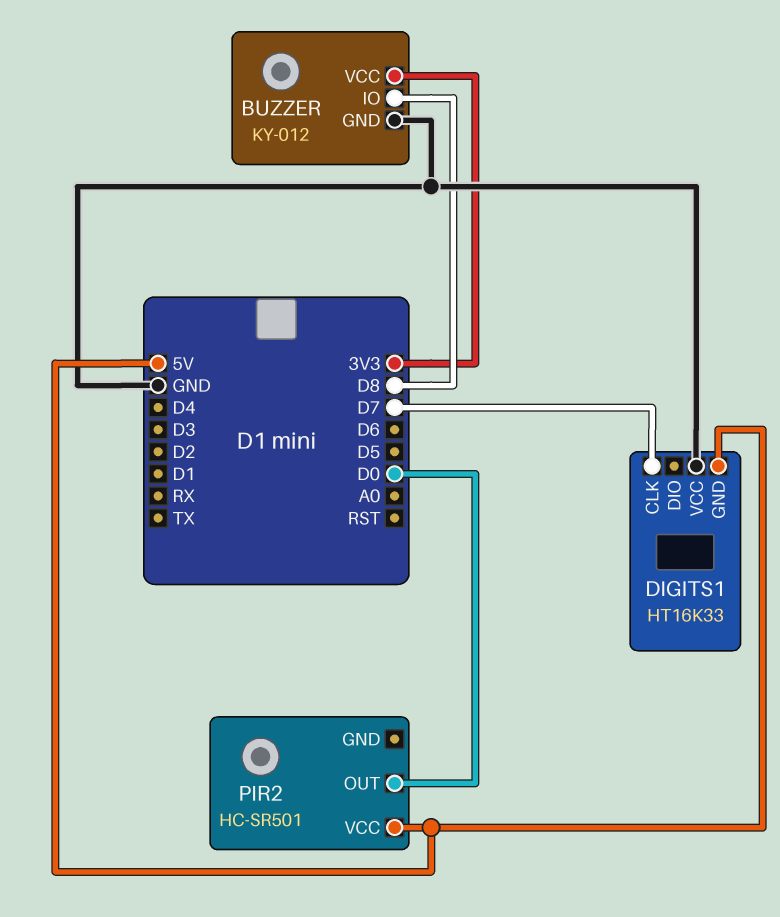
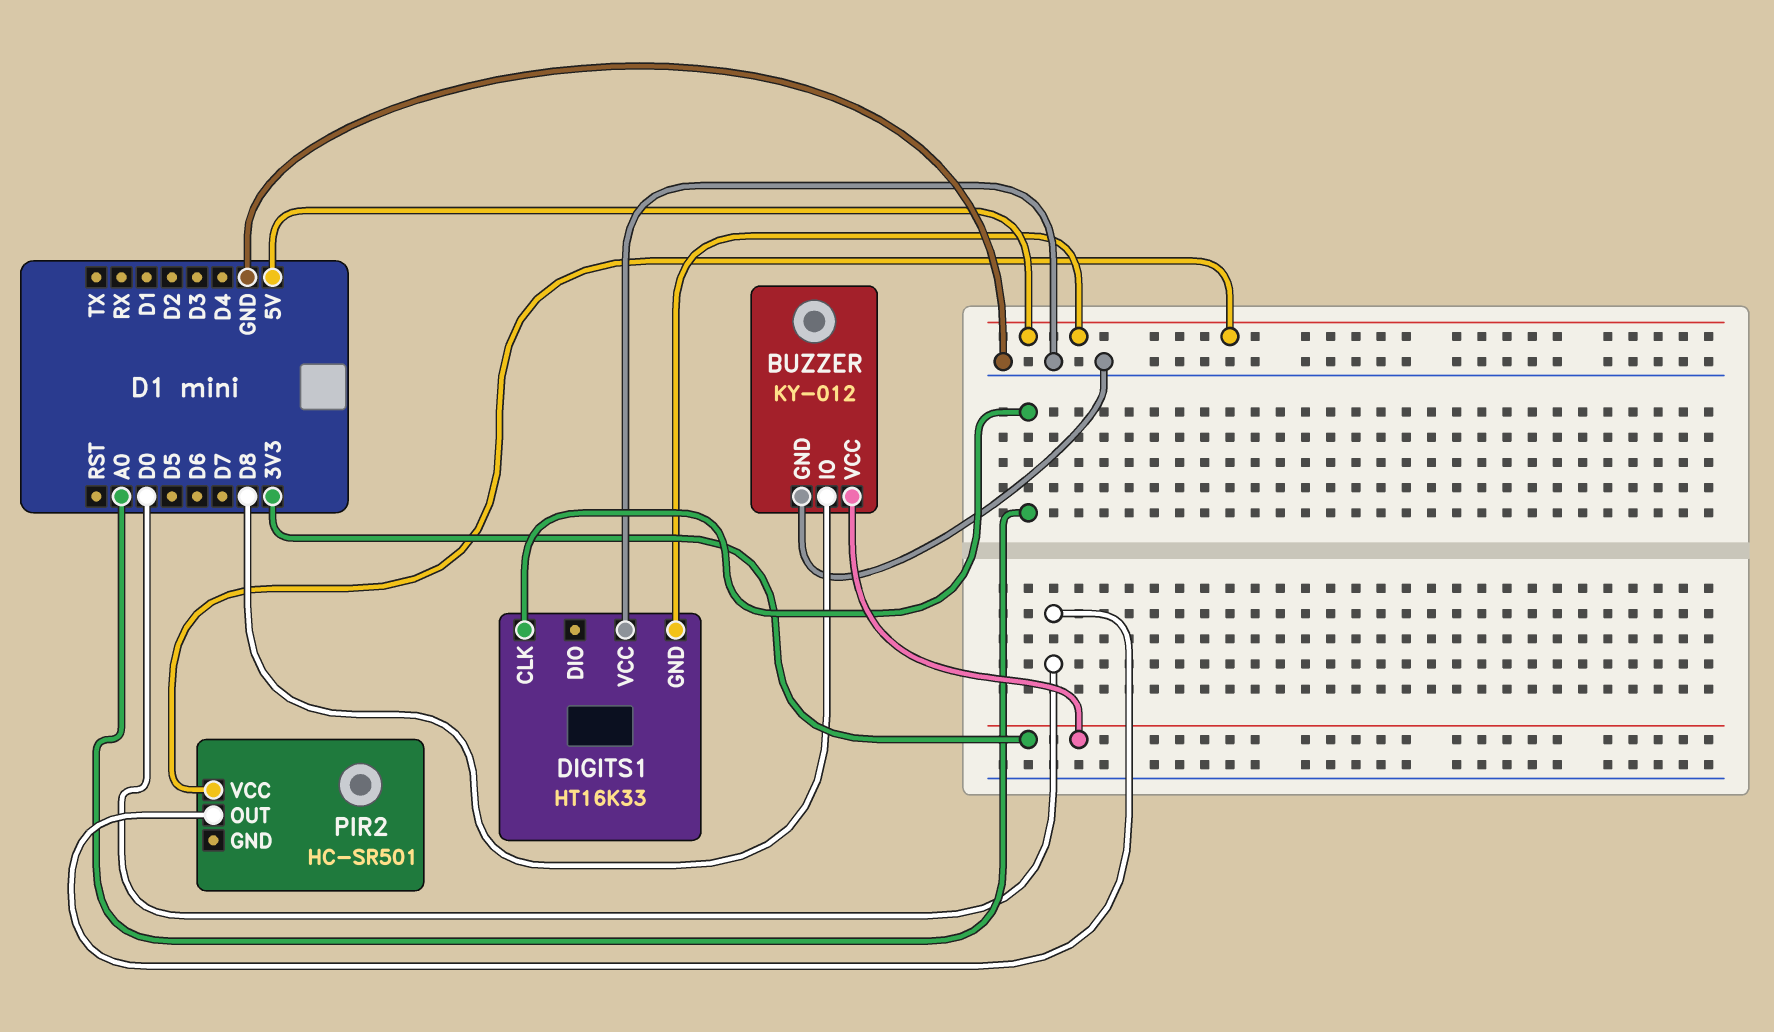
DIGITS1 pin CLK: D7 -> A0

